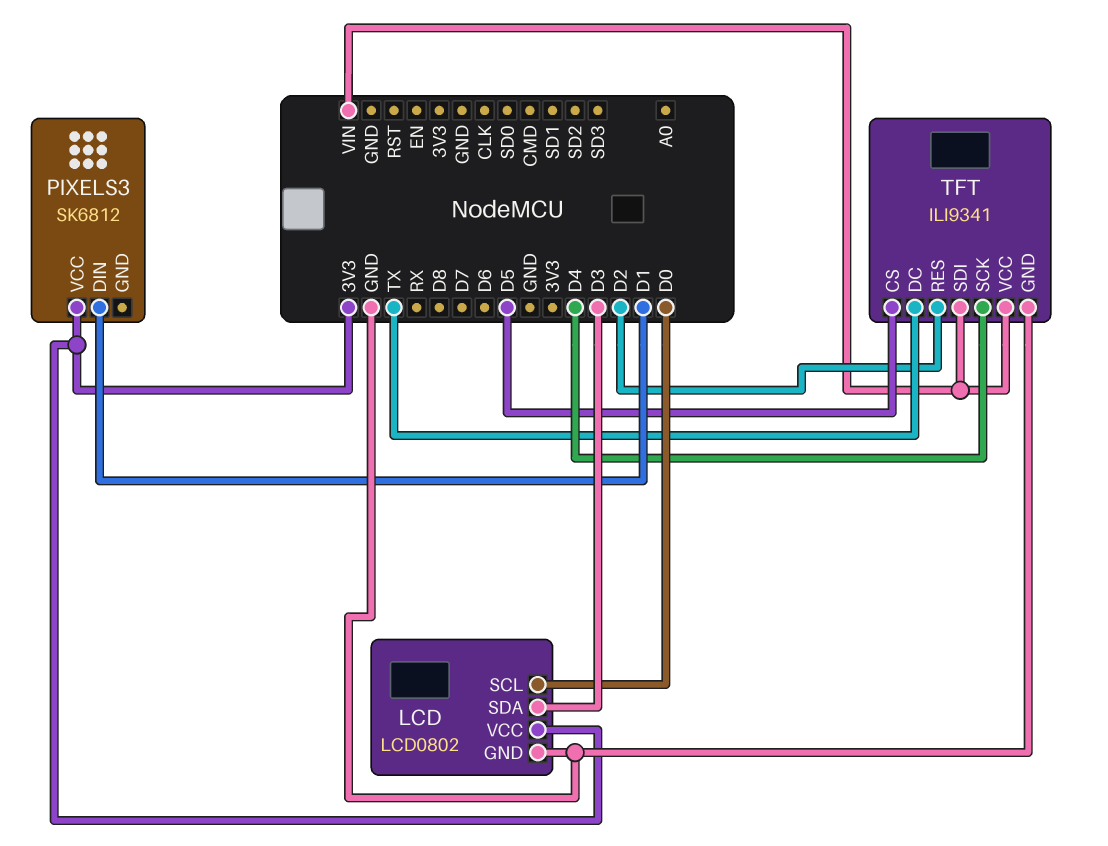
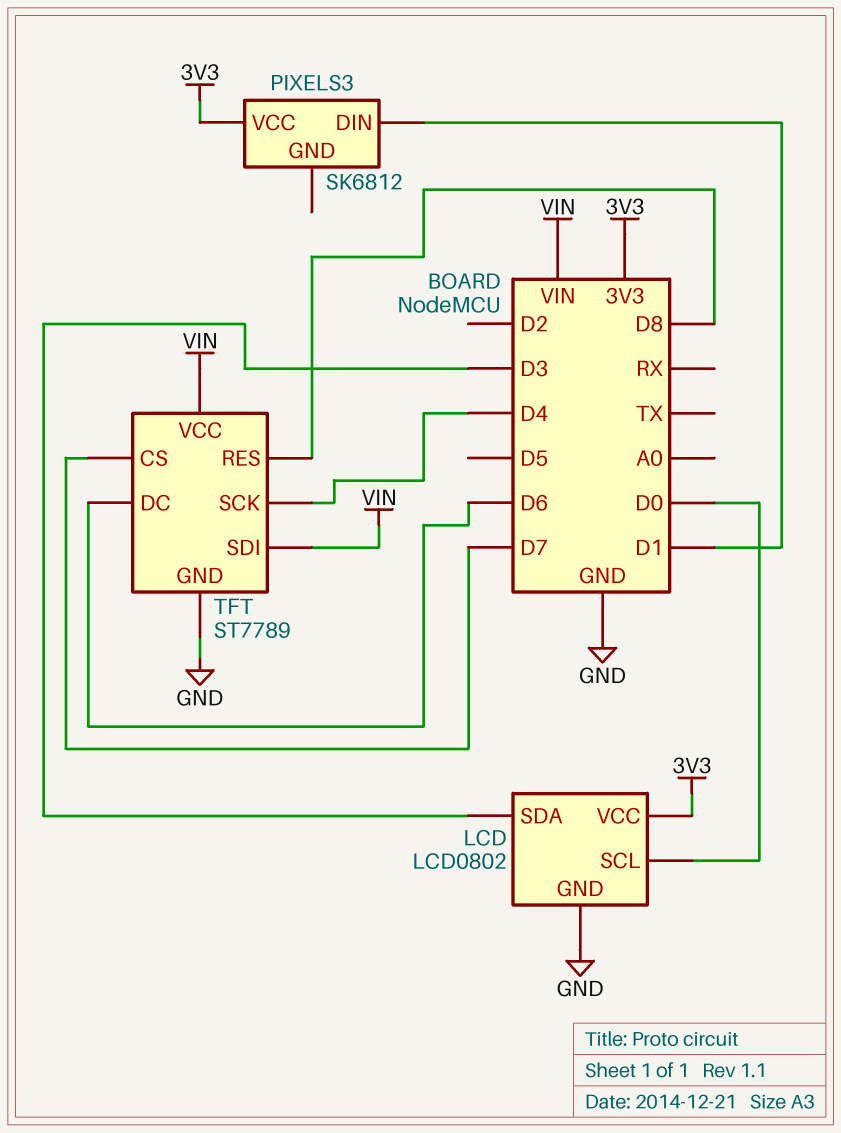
TFT: ILI9341 -> ST7789
TFT pin CS: D5 -> D7
TFT pin DC: TX -> D6
TFT pin RES: D2 -> D8

